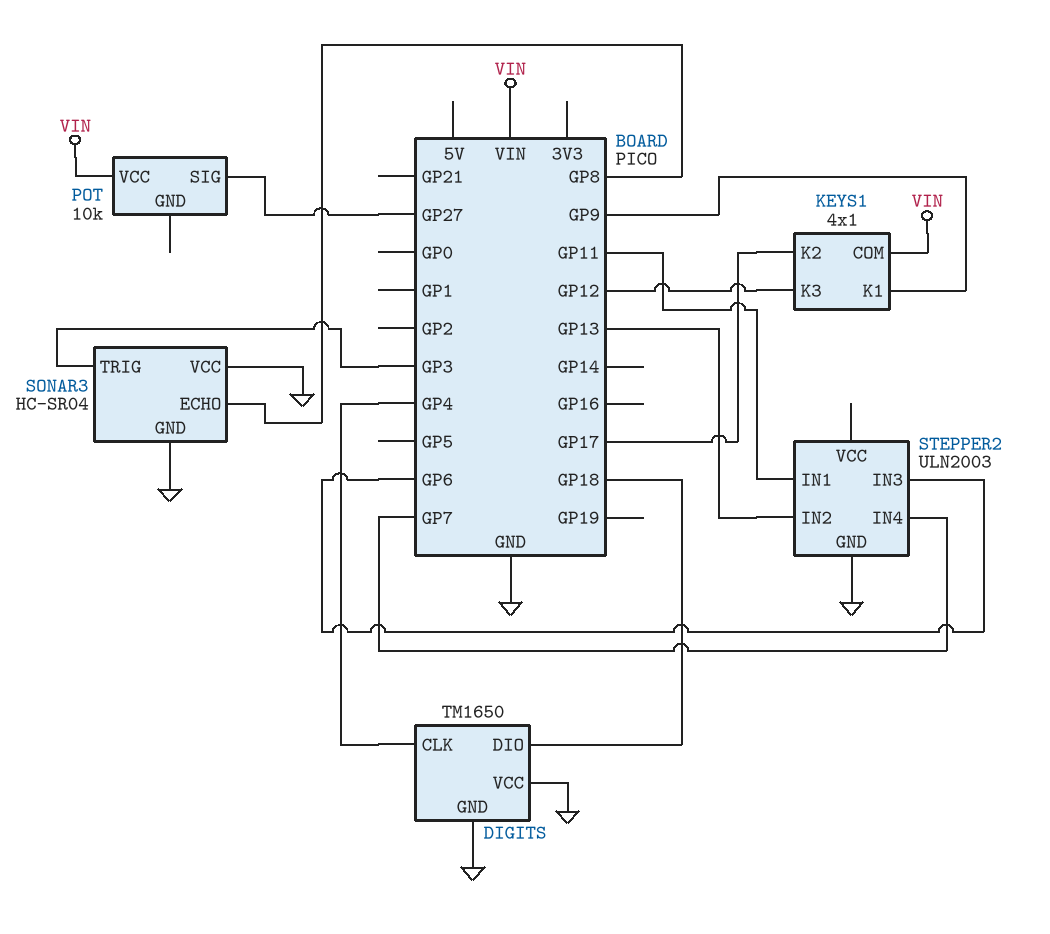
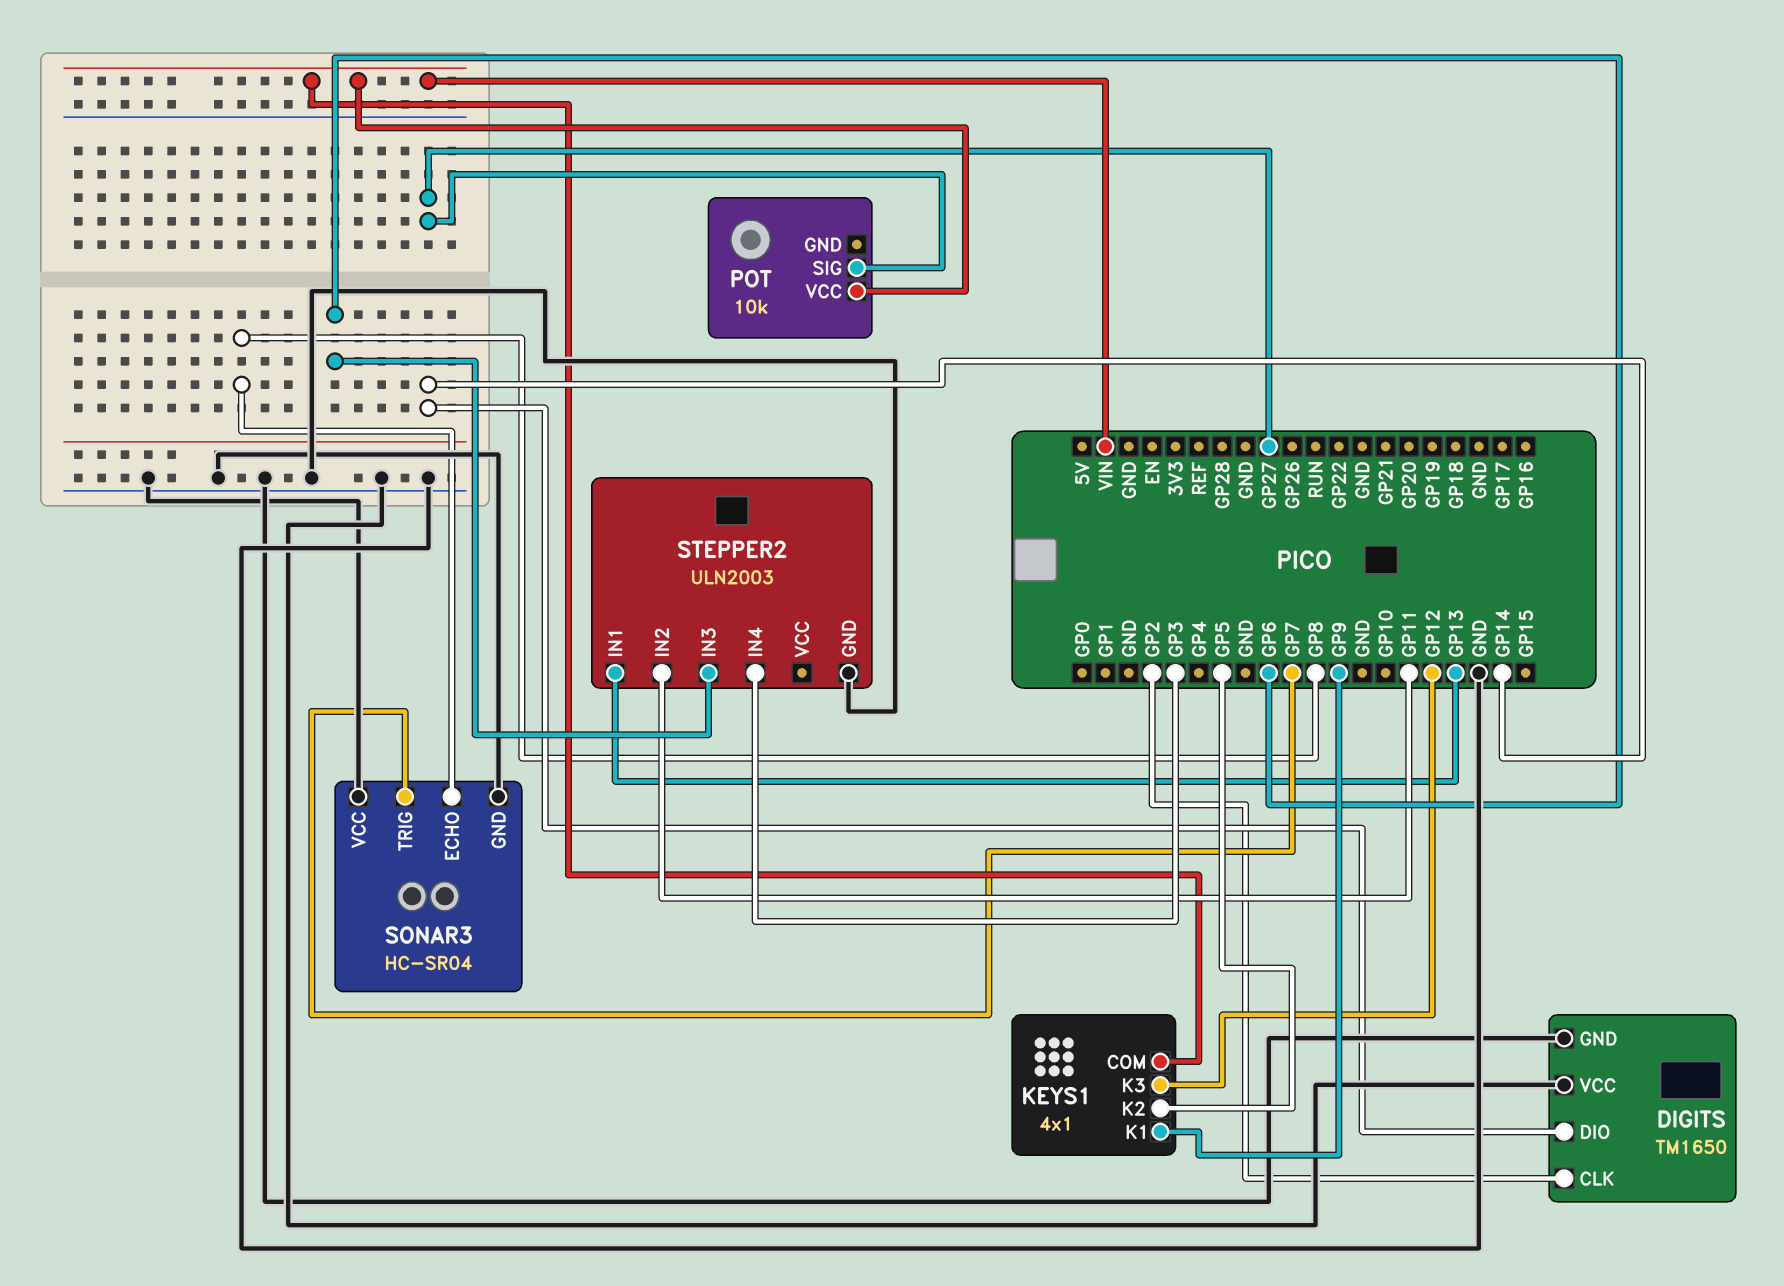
DIGITS pin CLK: GP4 -> GP2
DIGITS pin DIO: GP18 -> GP14
KEYS1 pin K2: GP17 -> GP5
SONAR3 pin TRIG: GP3 -> GP7
STEPPER2 pin IN1: GP11 -> GP13
STEPPER2 pin IN2: GP13 -> GP11
STEPPER2 pin IN4: GP7 -> GP3

